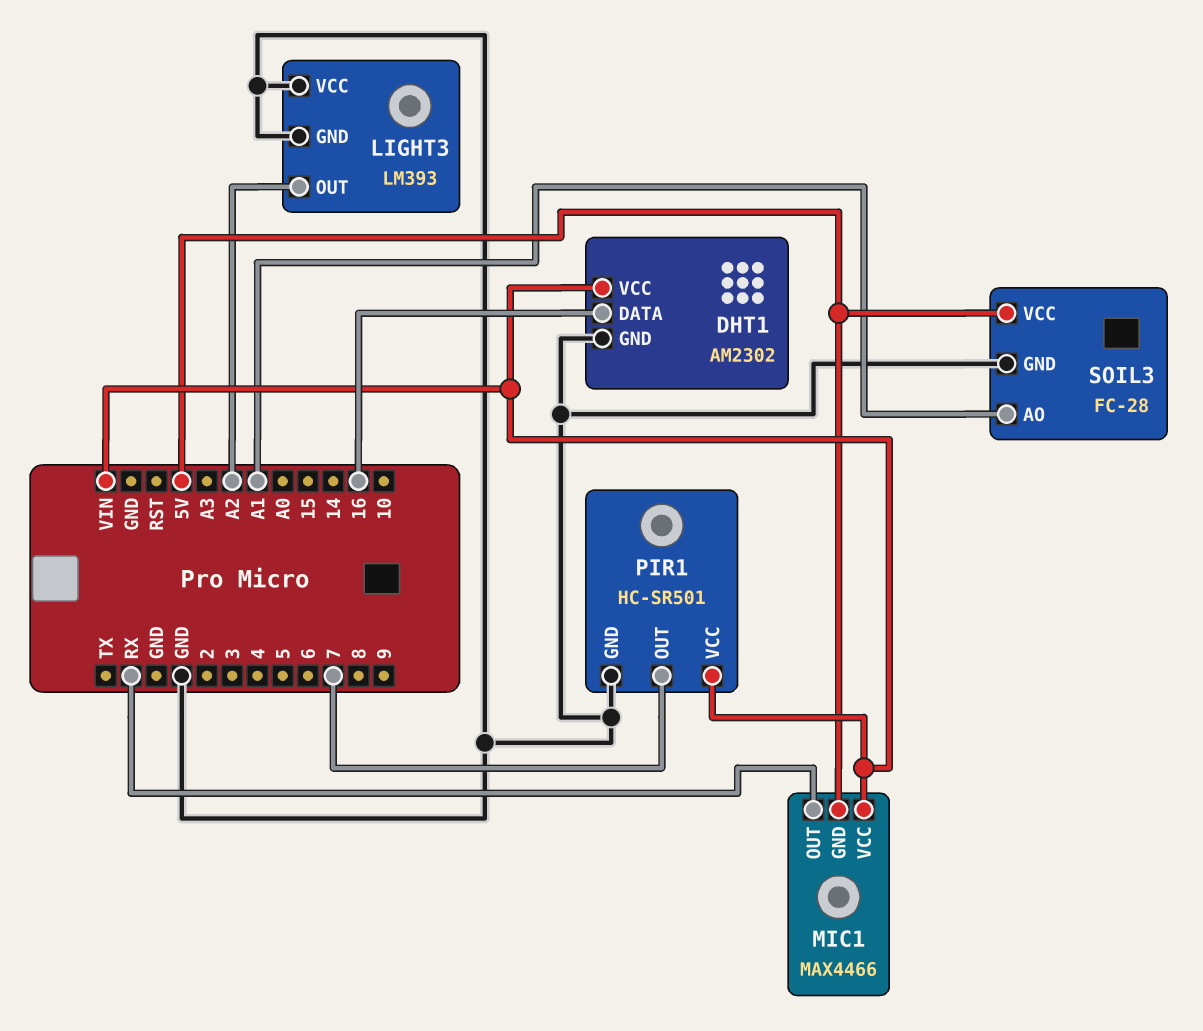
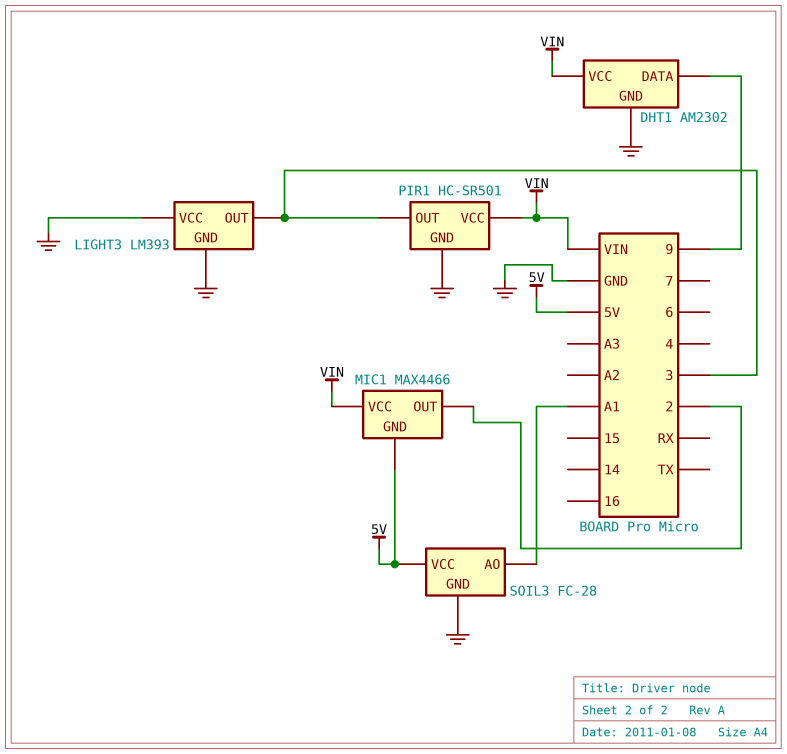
DHT1 pin DATA: 16 -> 9
LIGHT3 pin OUT: A2 -> 3
MIC1 pin OUT: RX -> 2
PIR1 pin OUT: 7 -> 3

